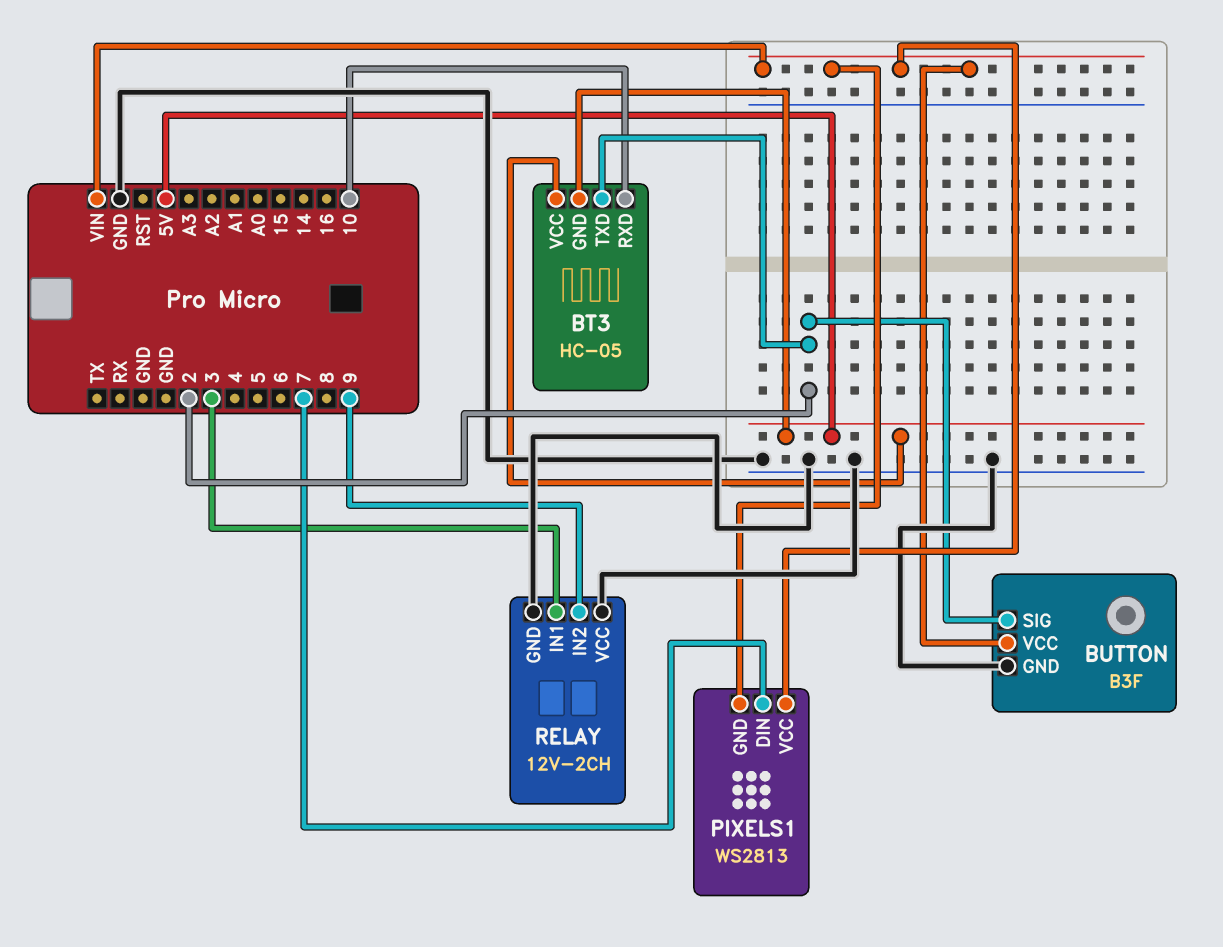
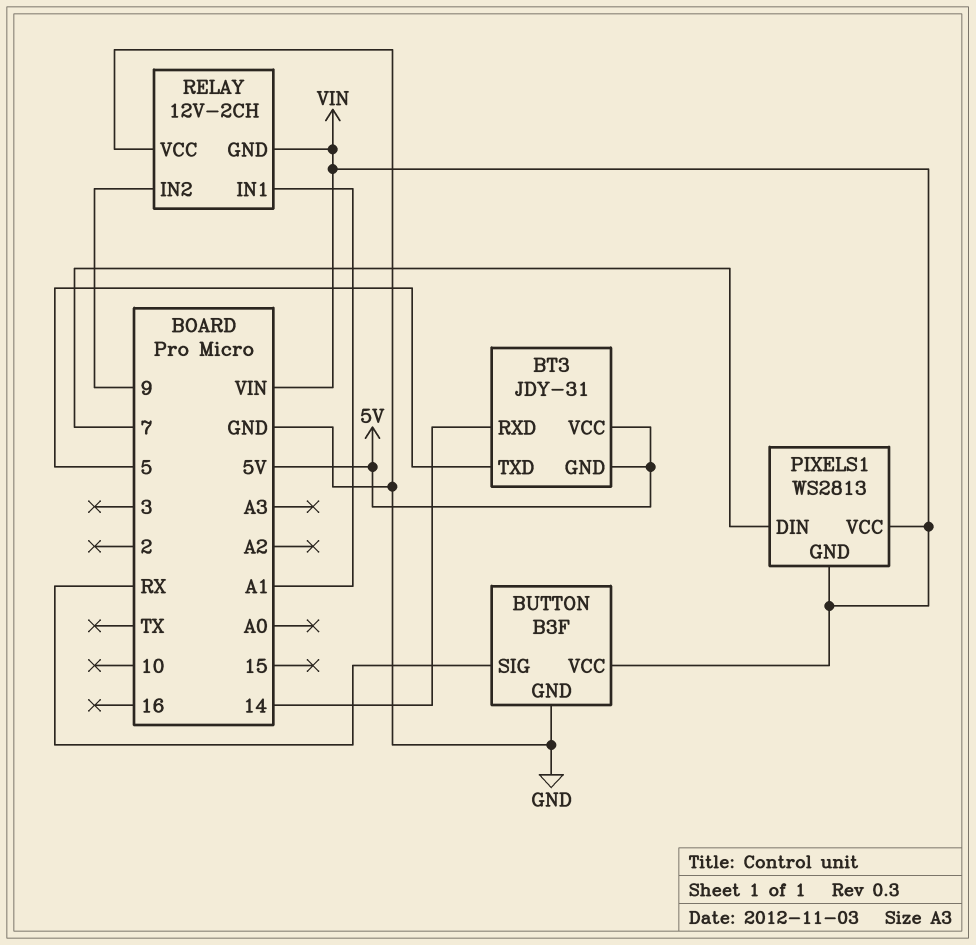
BT3: HC-05 -> JDY-31
BT3 pin RXD: 10 -> 14
BT3 pin TXD: 2 -> 5
BUTTON pin SIG: 2 -> RX
RELAY pin GND: GND -> VIN
RELAY pin IN1: 3 -> A1

